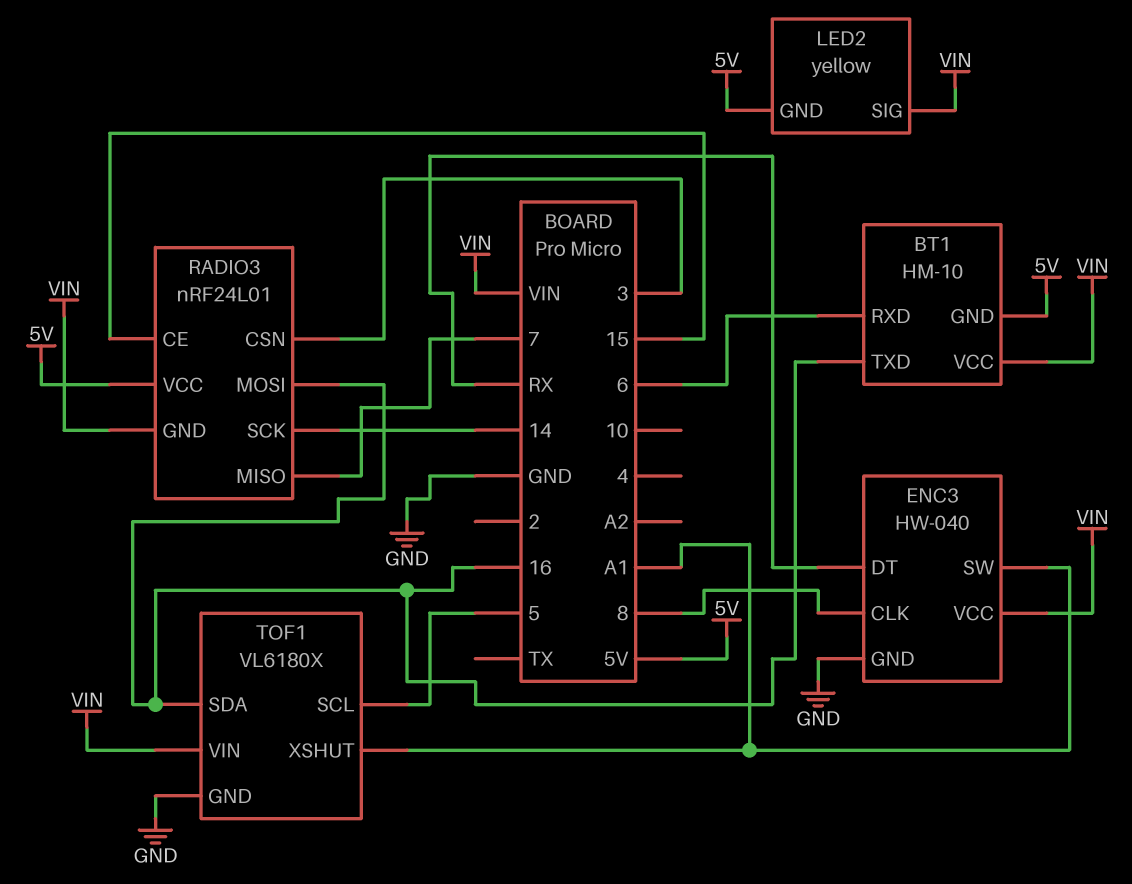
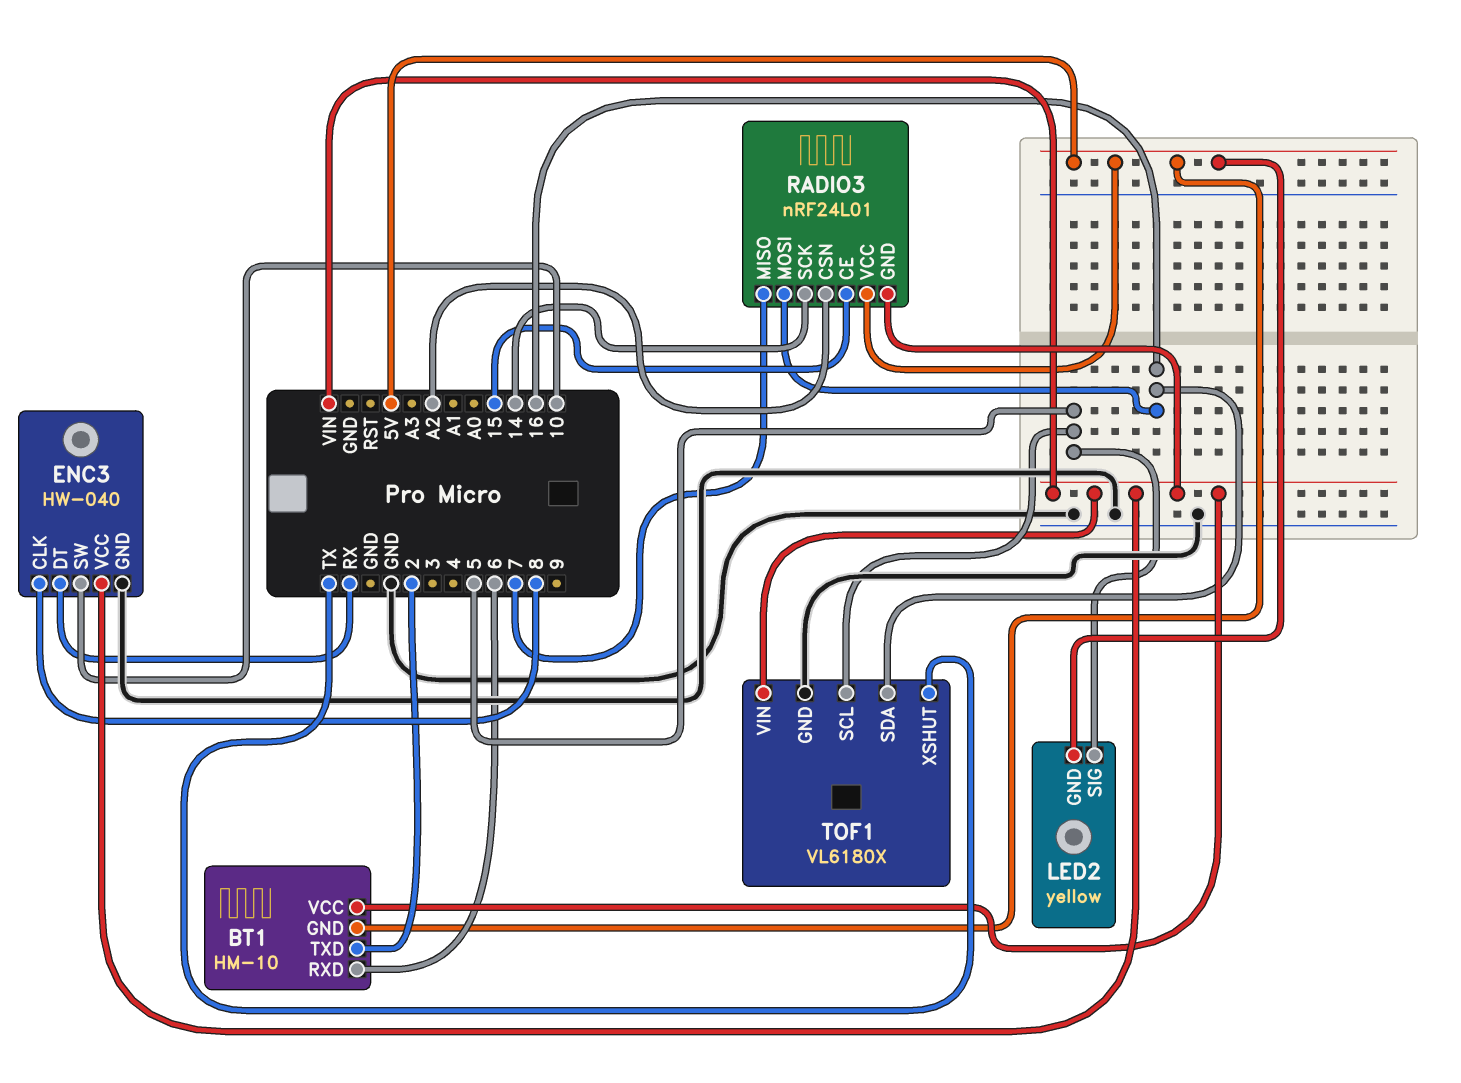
BT1 pin TXD: 16 -> 2
ENC3 pin SW: A1 -> 10
LED2 pin SIG: VIN -> 5
RADIO3 pin CSN: 3 -> A2
TOF1 pin XSHUT: A1 -> TX

